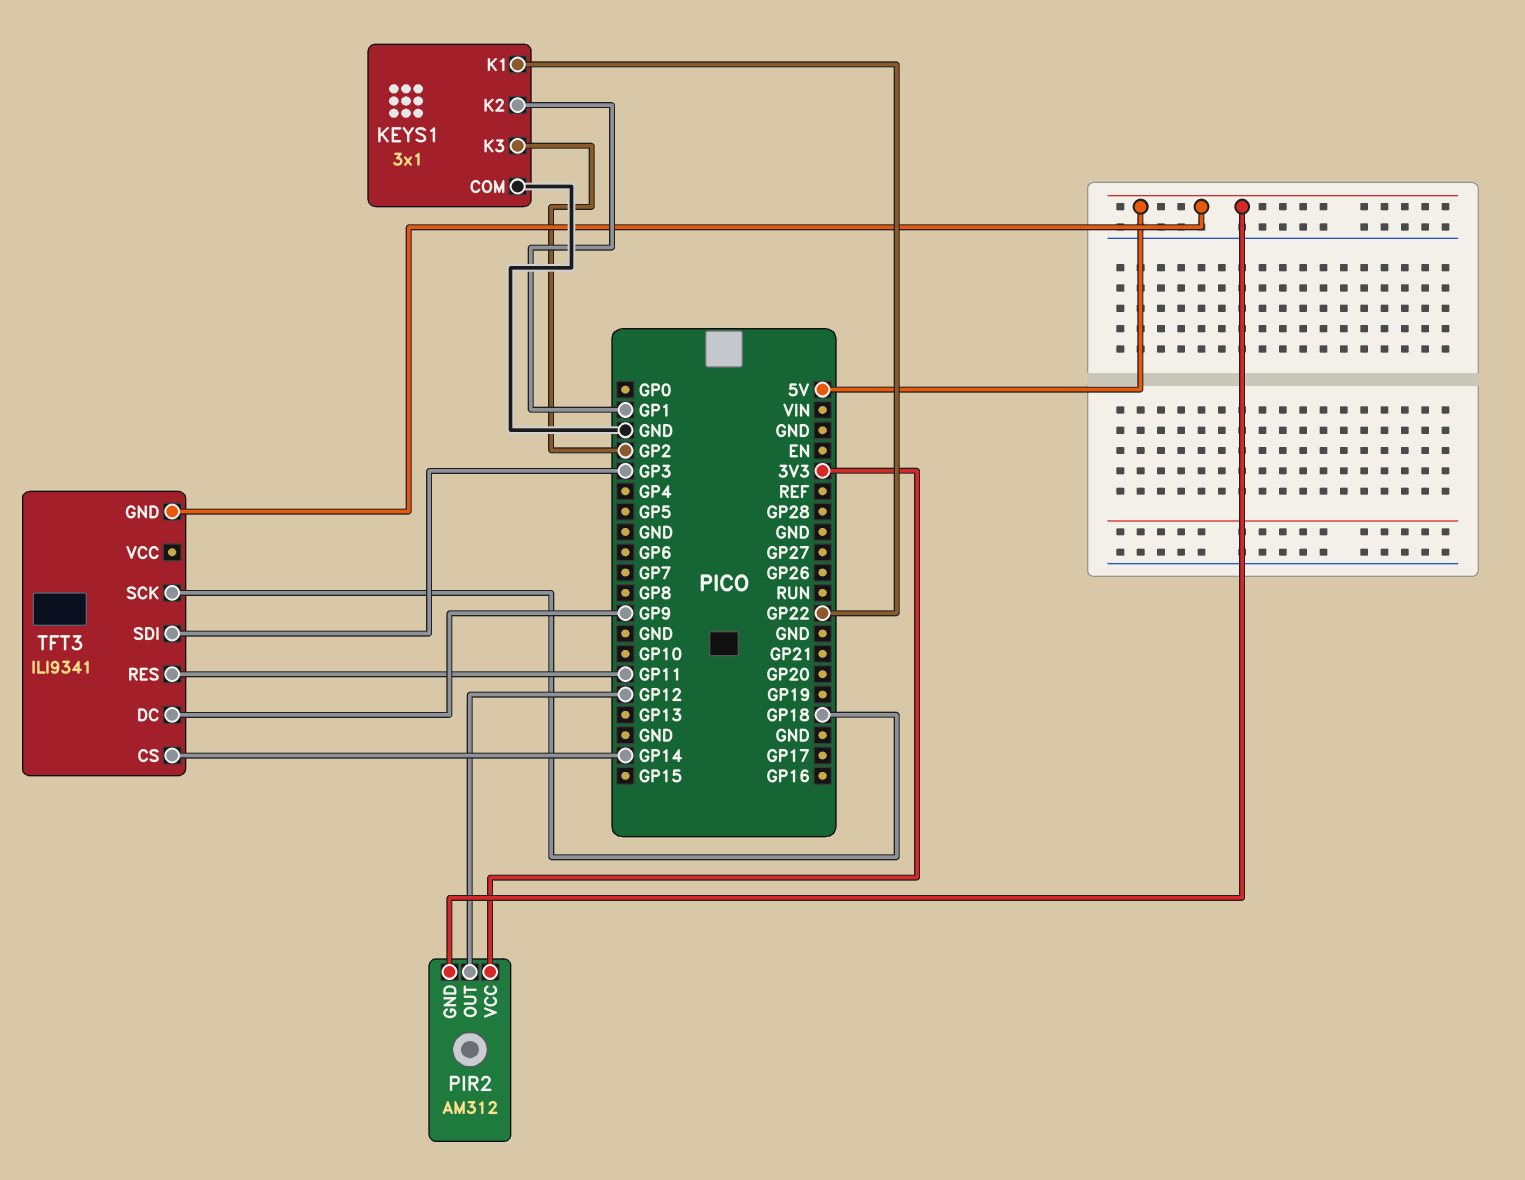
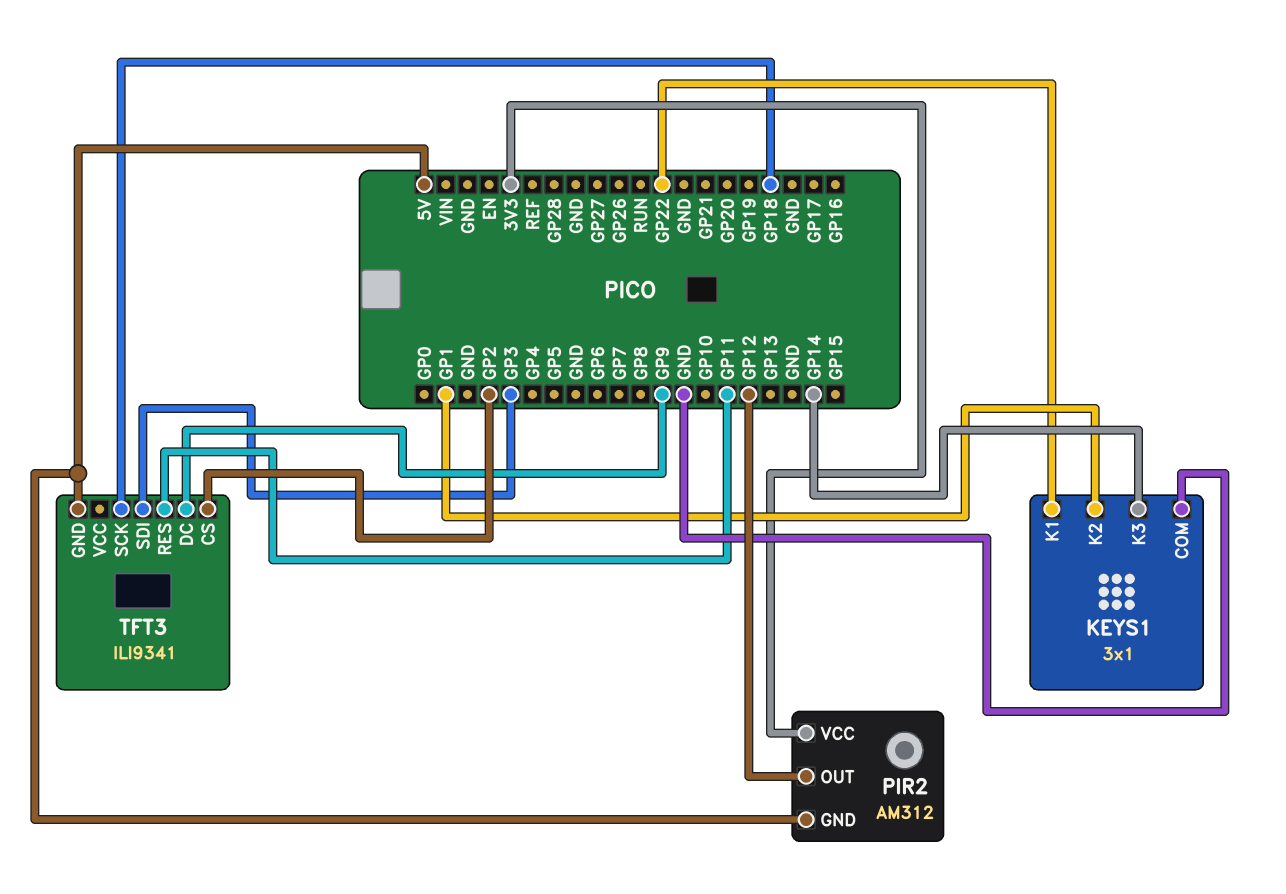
KEYS1 pin K3: GP2 -> GP14
TFT3 pin CS: GP14 -> GP2

